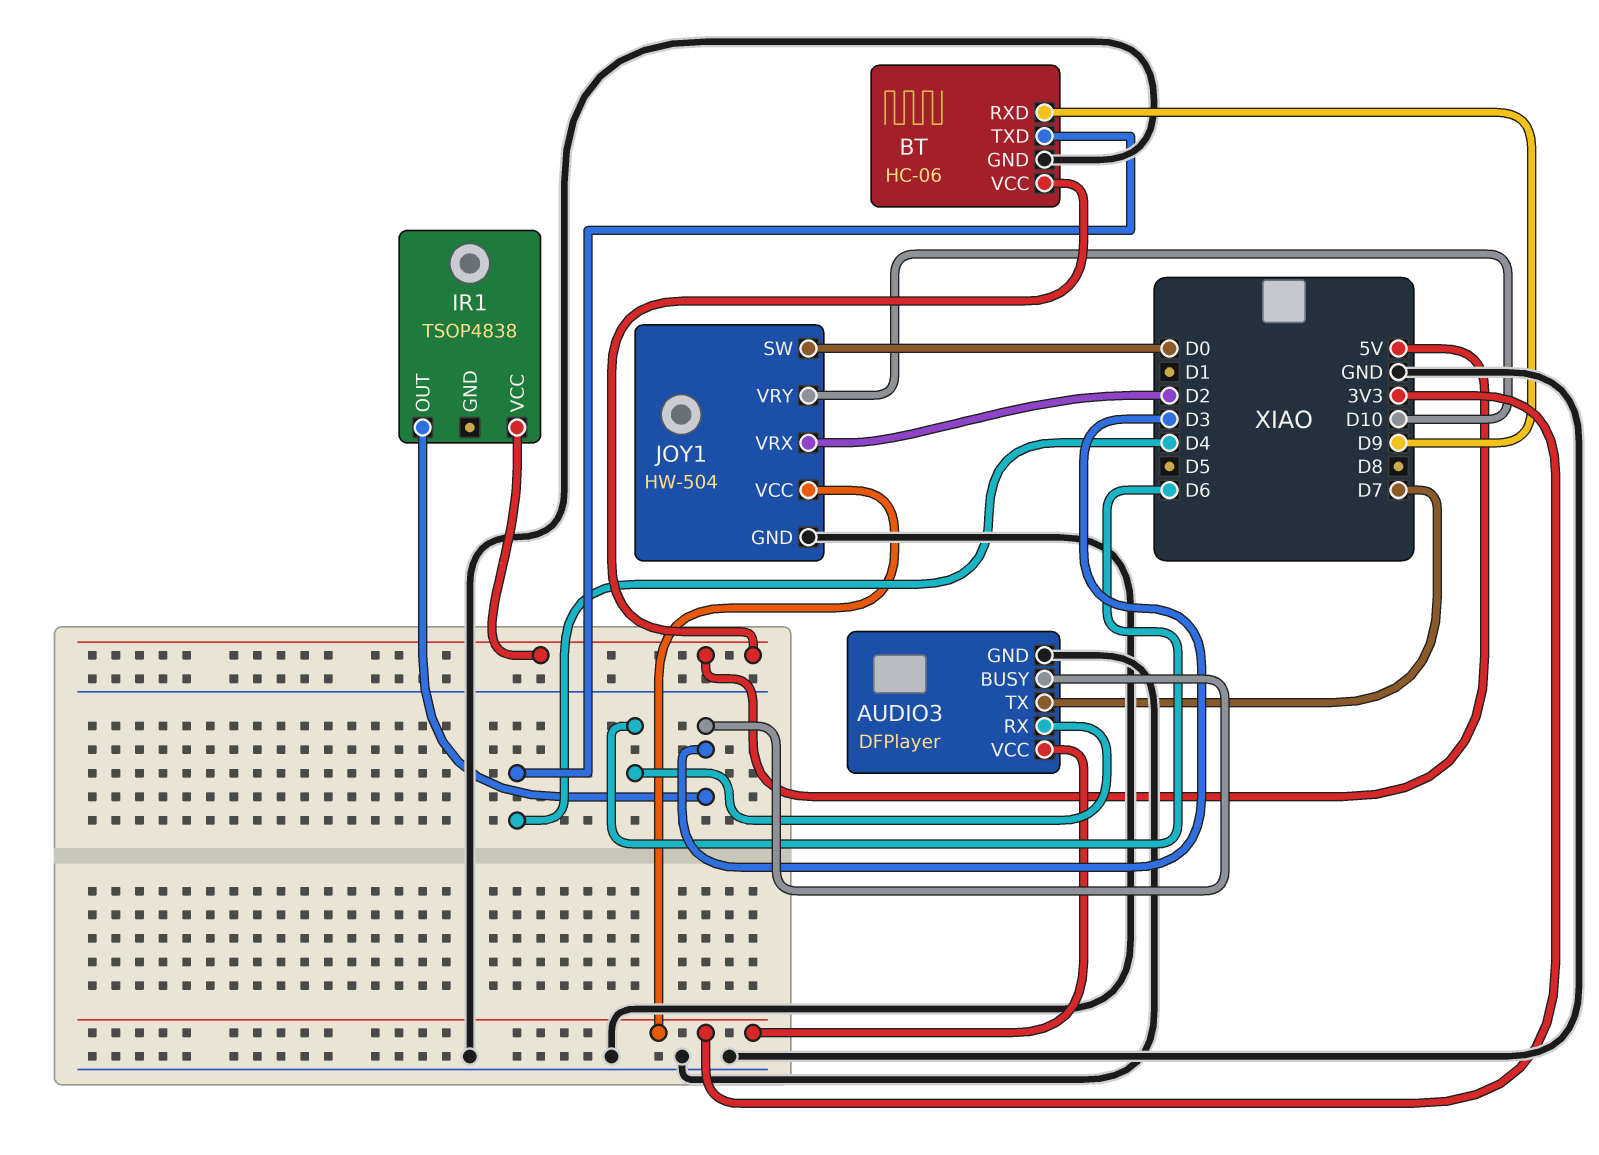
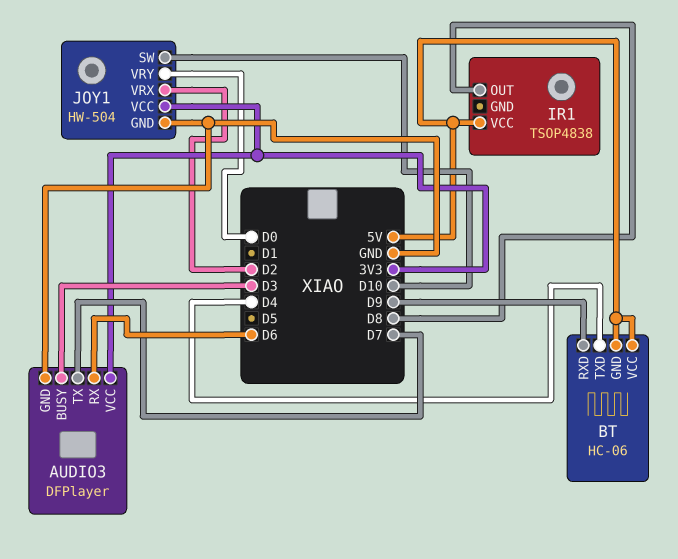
BT pin GND: GND -> 5V
IR1 pin OUT: D3 -> D8
JOY1 pin SW: D0 -> D10
JOY1 pin VRY: D10 -> D0

